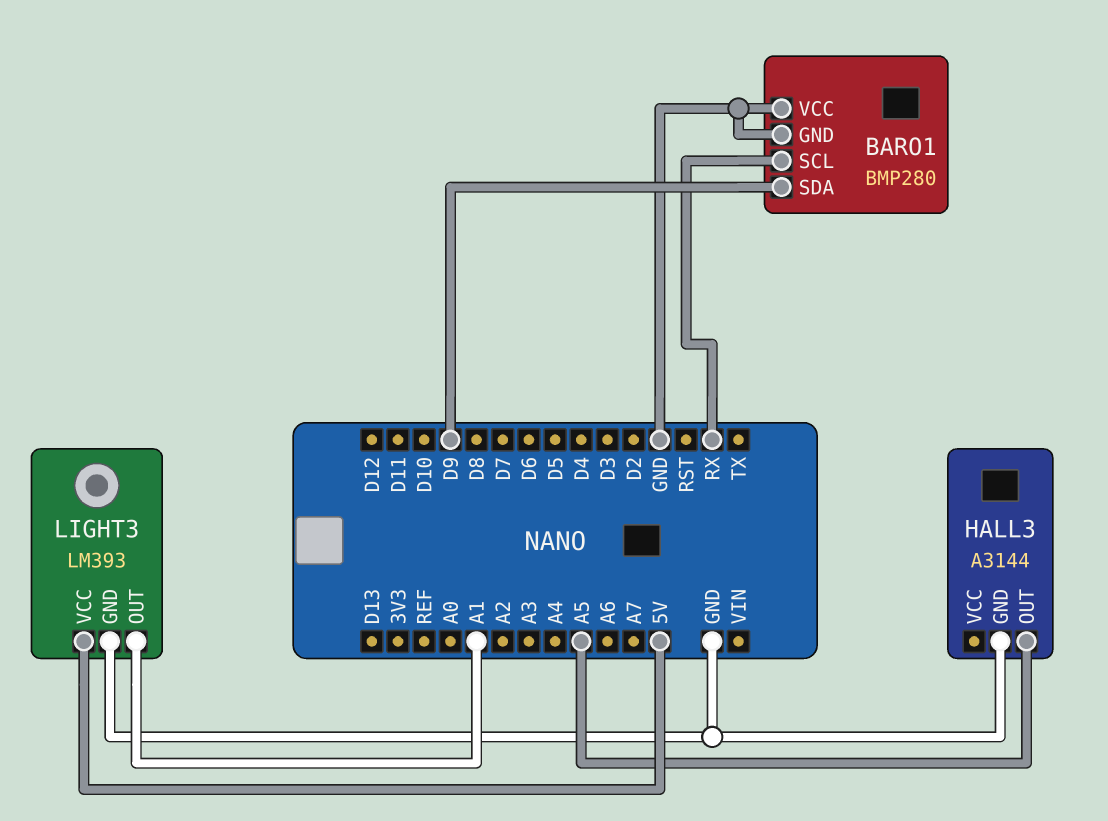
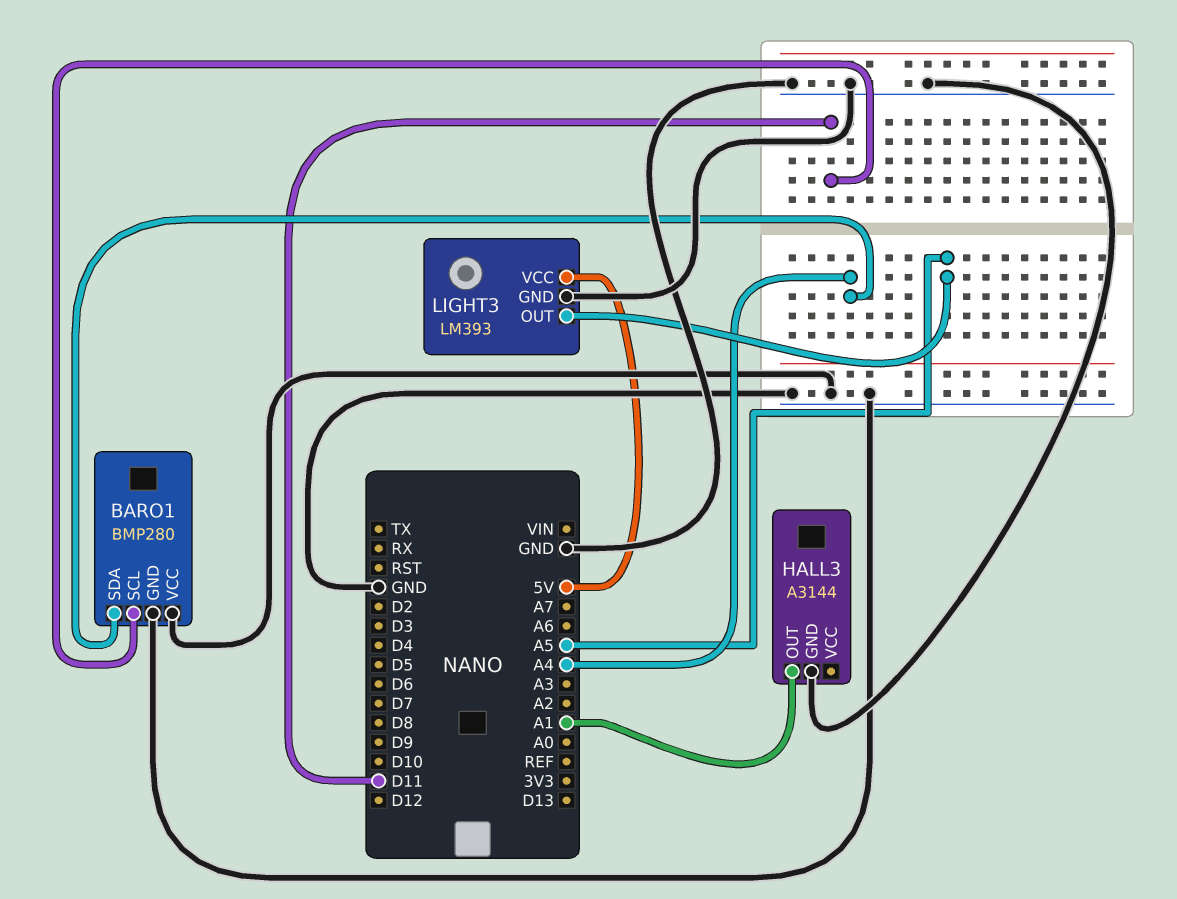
BARO1 pin SCL: RX -> D11
BARO1 pin SDA: D9 -> A4
HALL3 pin OUT: A5 -> A1
LIGHT3 pin OUT: A1 -> A5

